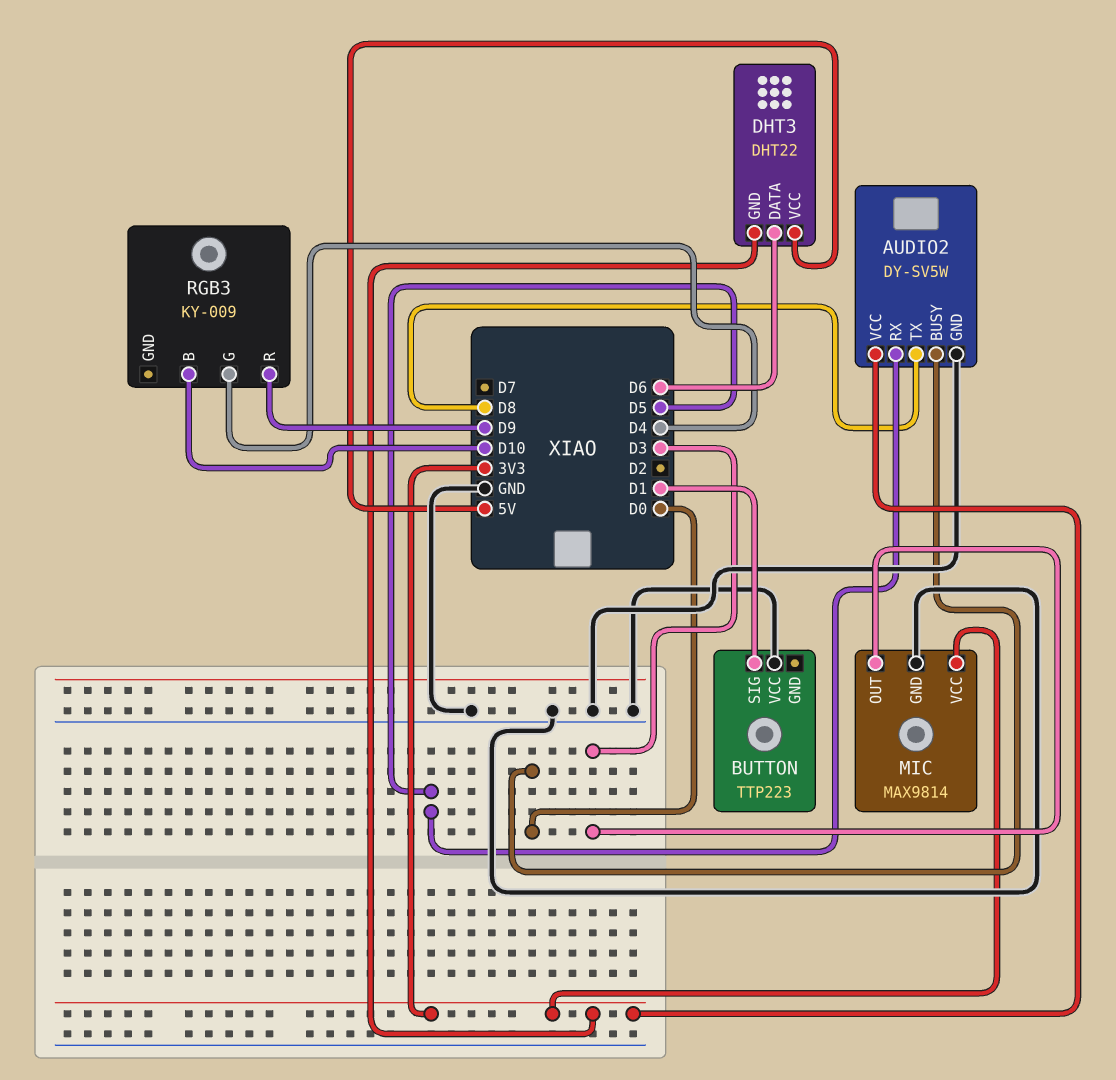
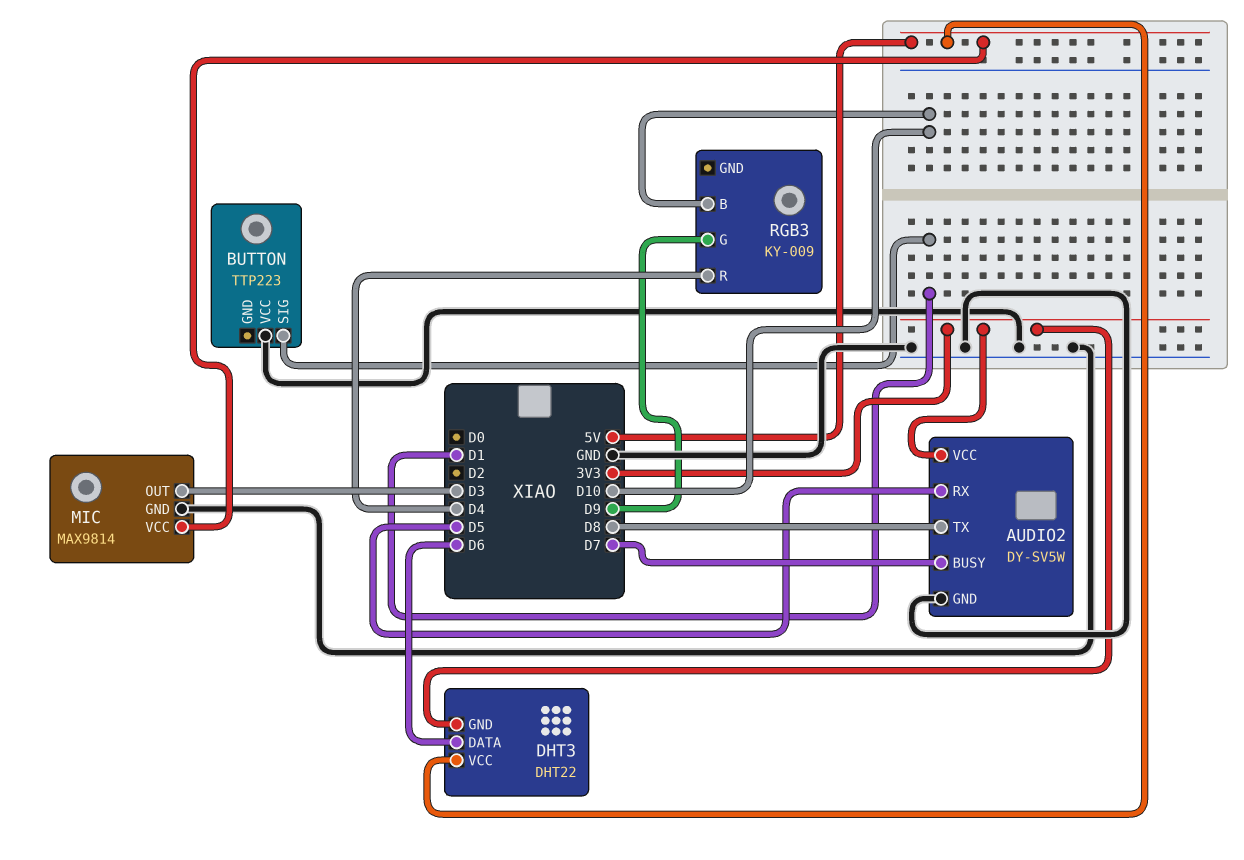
AUDIO2 pin BUSY: D0 -> D7
MIC pin VCC: 3V3 -> 5V
RGB3 pin G: D4 -> D9
RGB3 pin R: D9 -> D4

